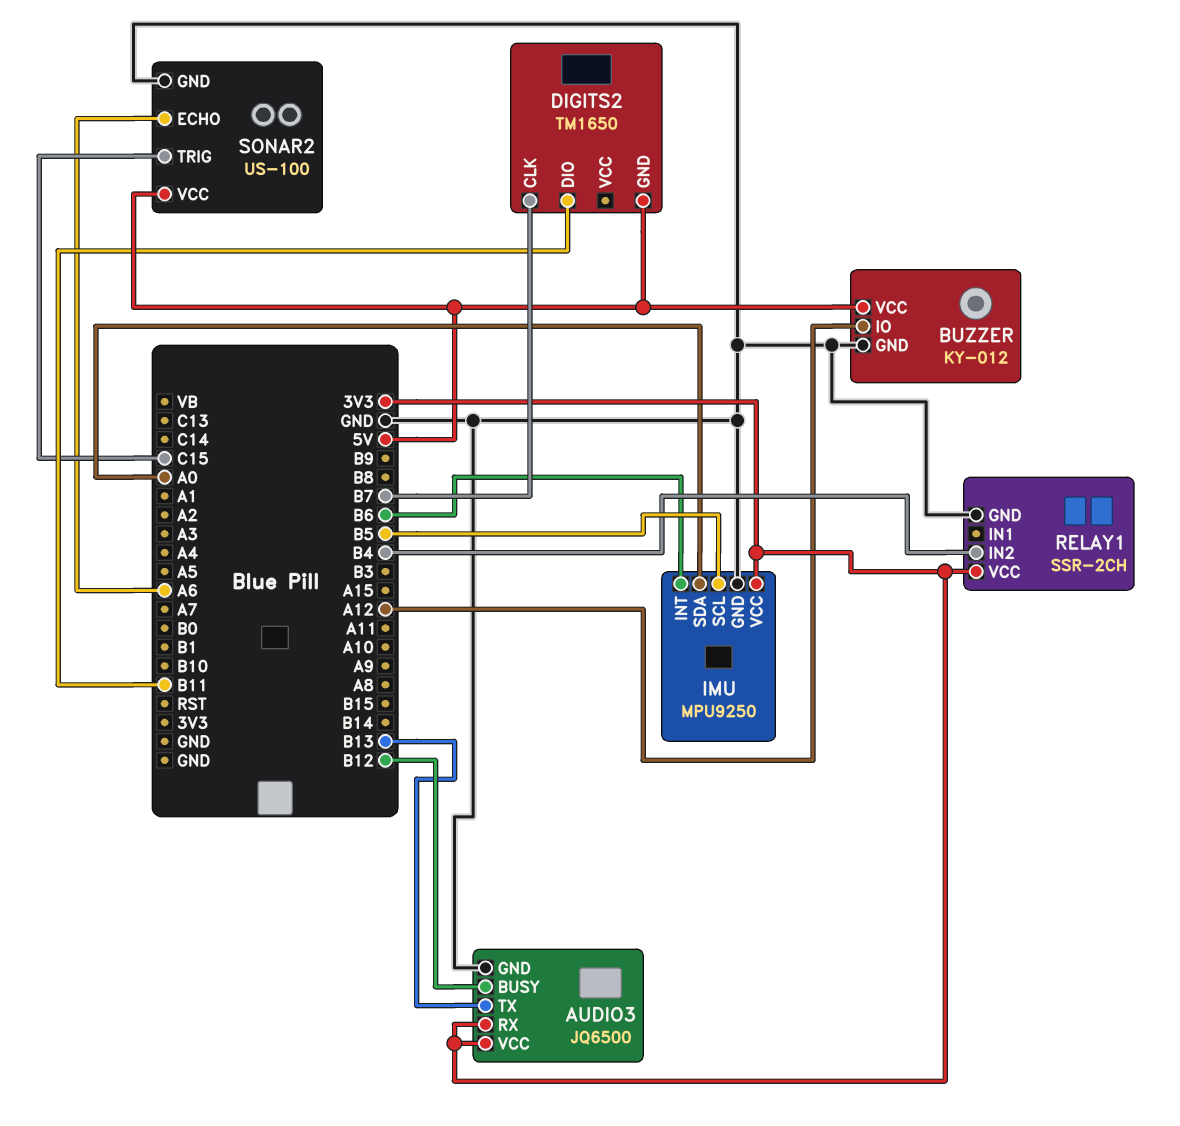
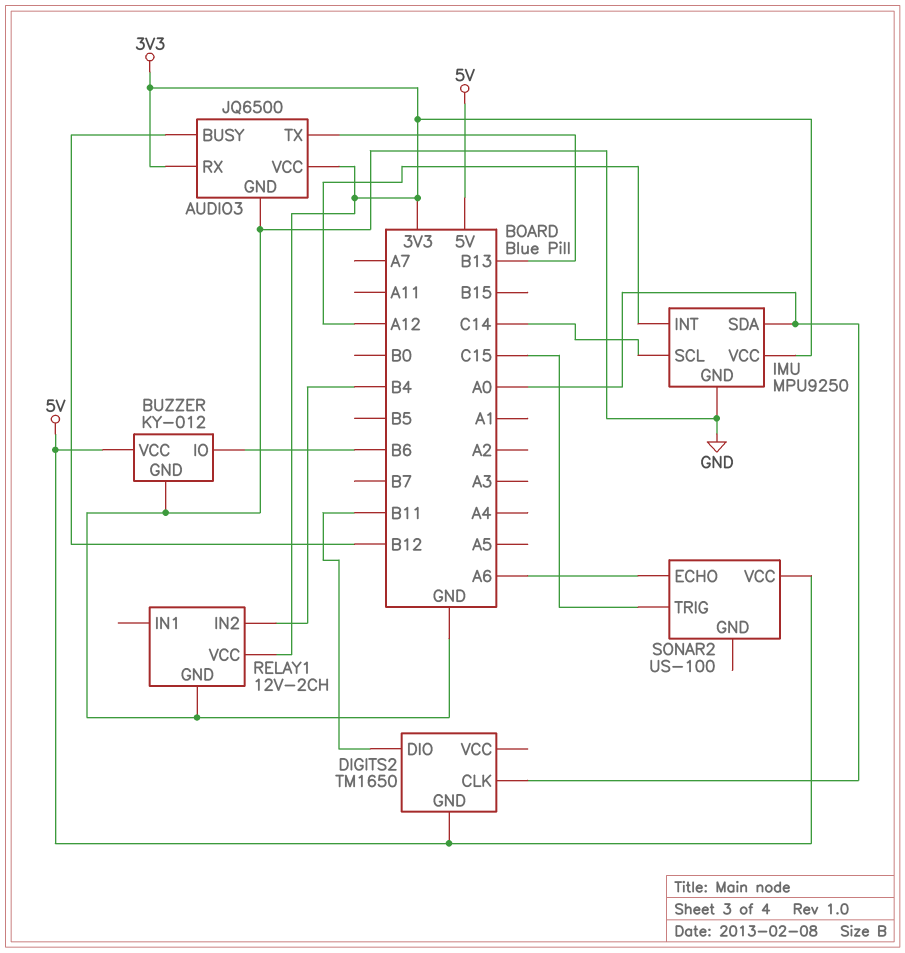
BUZZER pin IO: A12 -> B6
DIGITS2 pin CLK: B7 -> A0
IMU pin INT: B6 -> A12
IMU pin SCL: B5 -> C14
RELAY1: SSR-2CH -> 12V-2CH
SONAR2 pin GND: GND -> none

